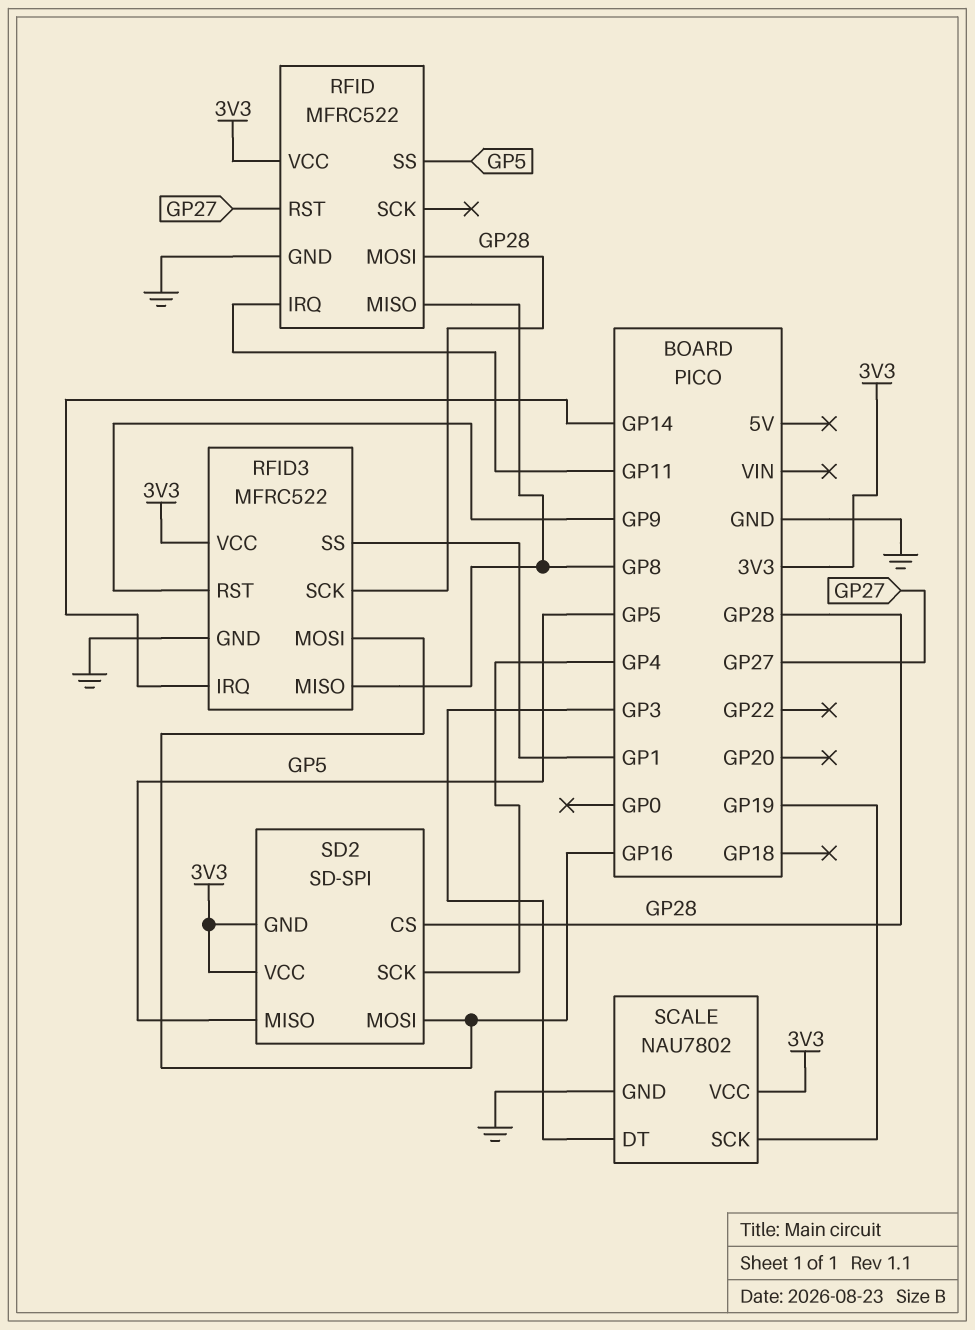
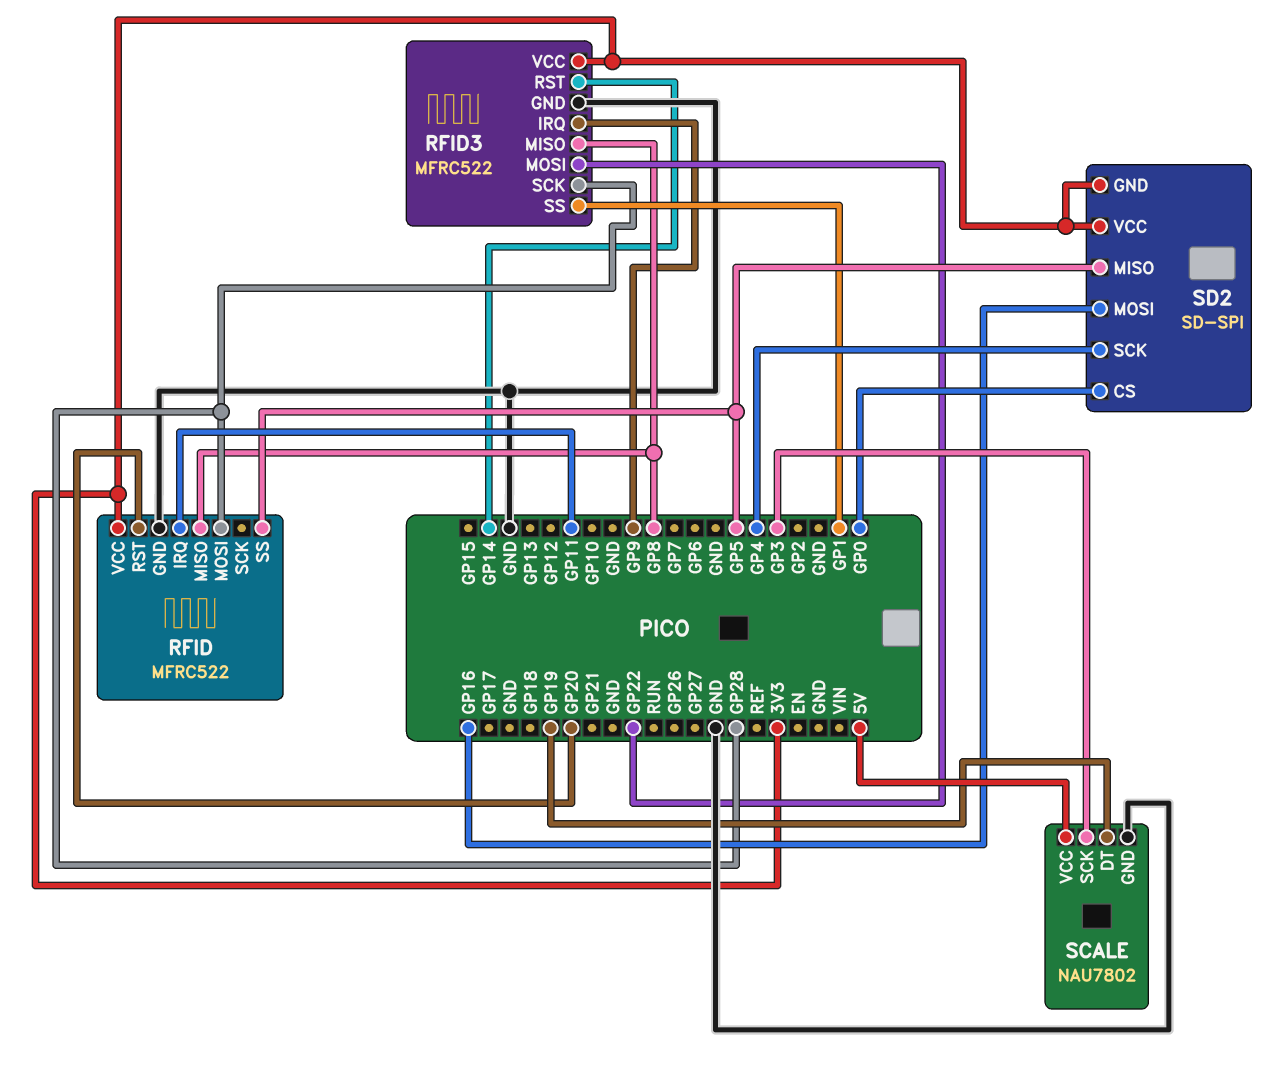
RFID pin RST: GP27 -> GP20
RFID3 pin IRQ: GP14 -> GP9
RFID3 pin MOSI: GP16 -> GP22
RFID3 pin RST: GP9 -> GP14
SCALE pin DT: GP3 -> GP19
SCALE pin SCK: GP19 -> GP3
SCALE pin VCC: 3V3 -> 5V
SD2 pin CS: GP28 -> GP0

